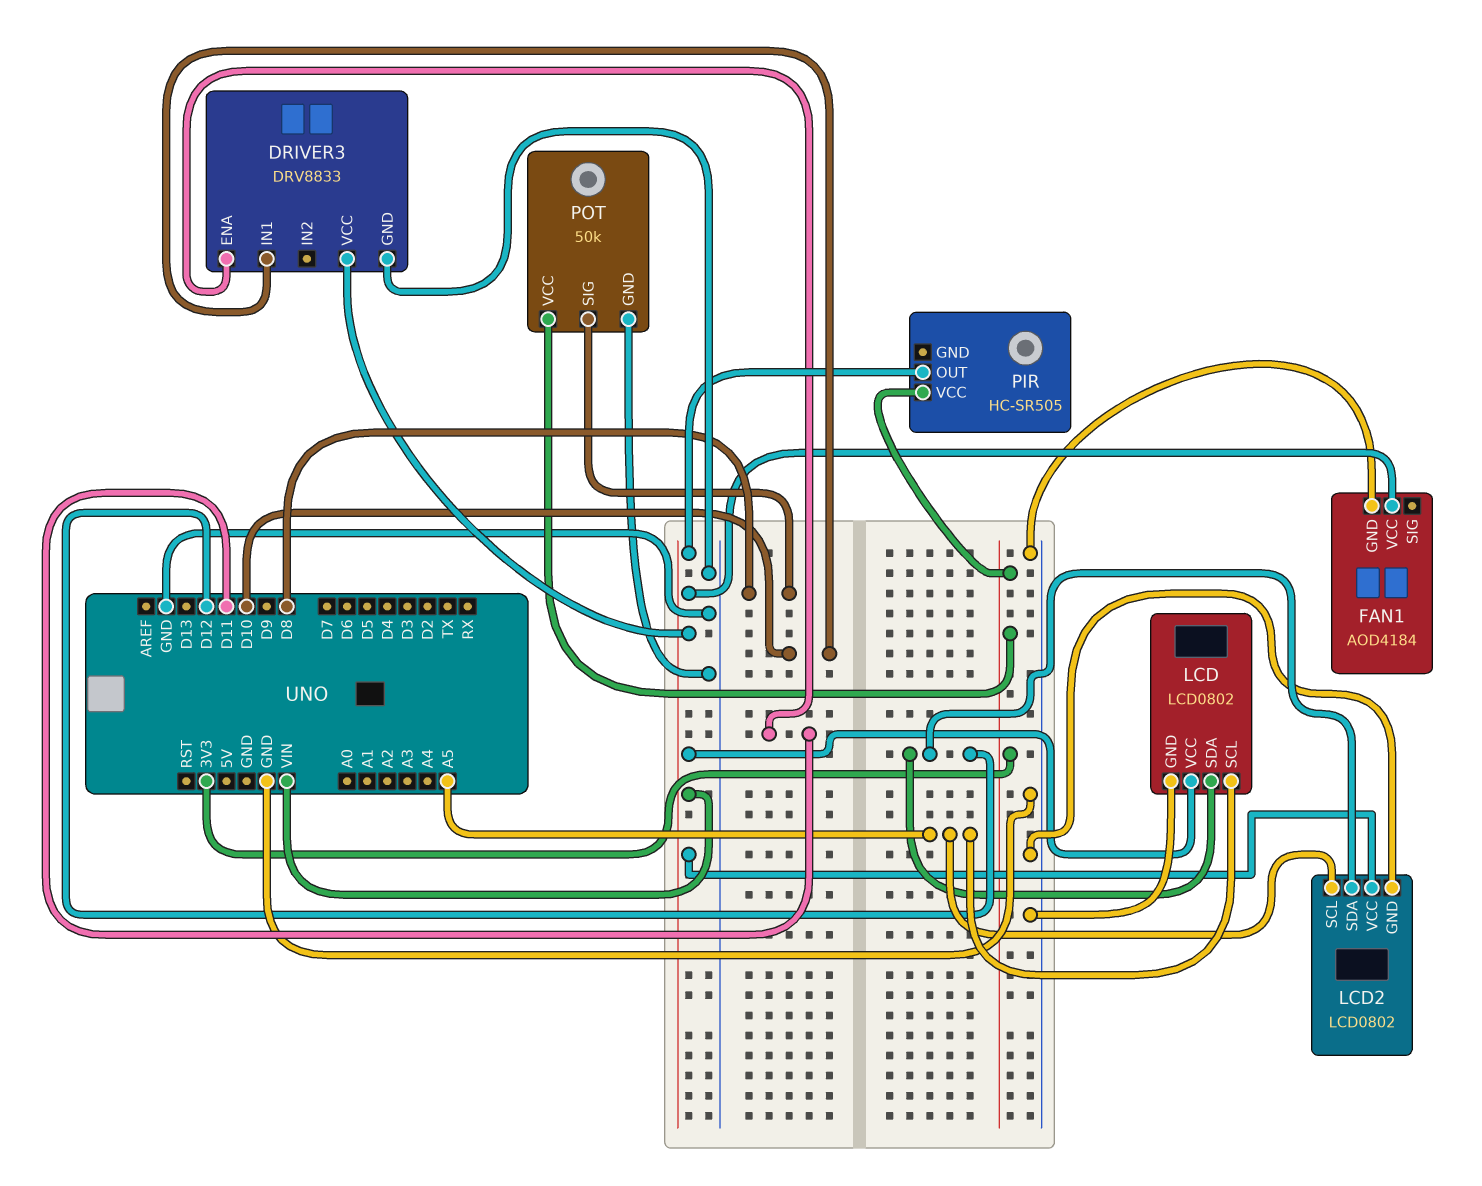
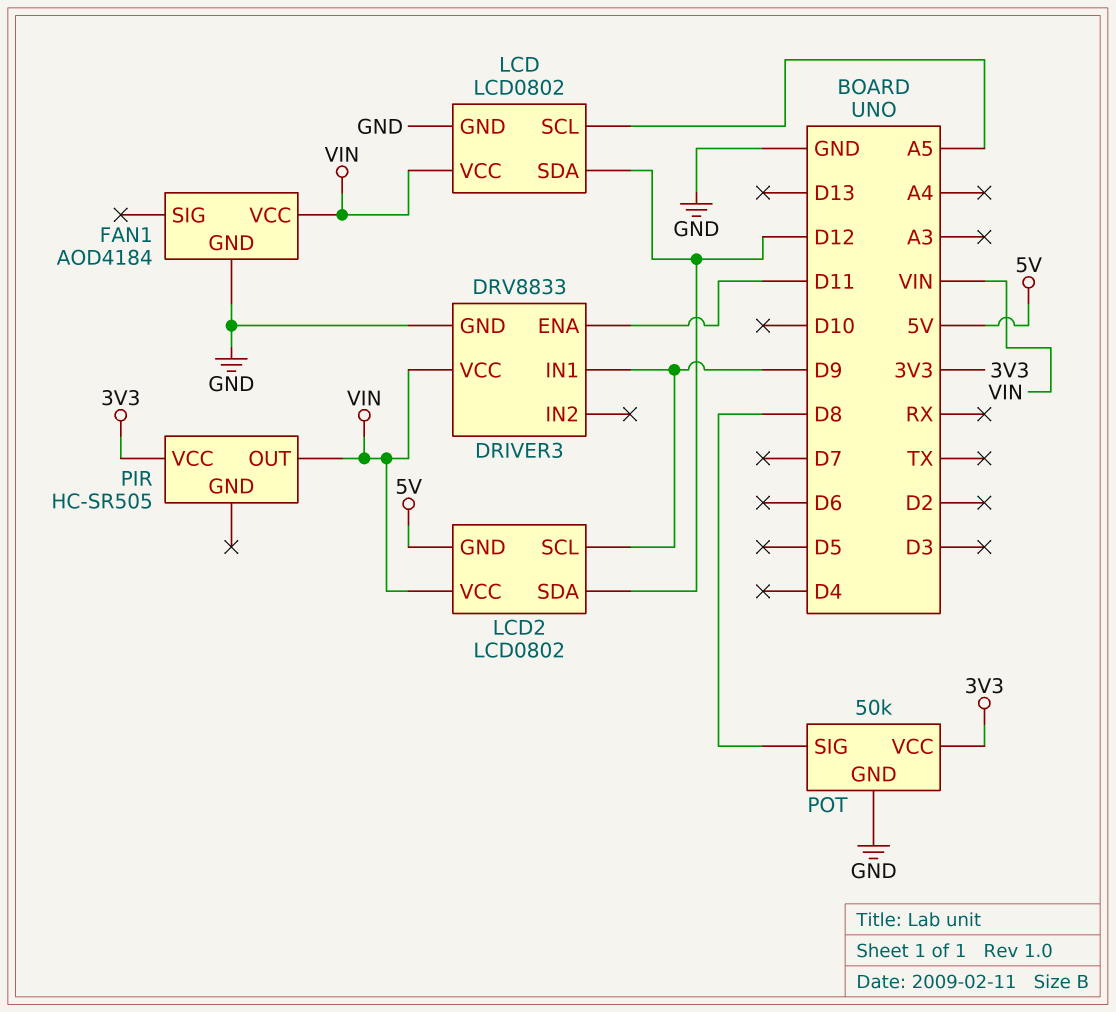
DRIVER3 pin IN1: D10 -> D9
LCD2 pin GND: GND -> 5V
LCD2 pin SCL: A5 -> D9

